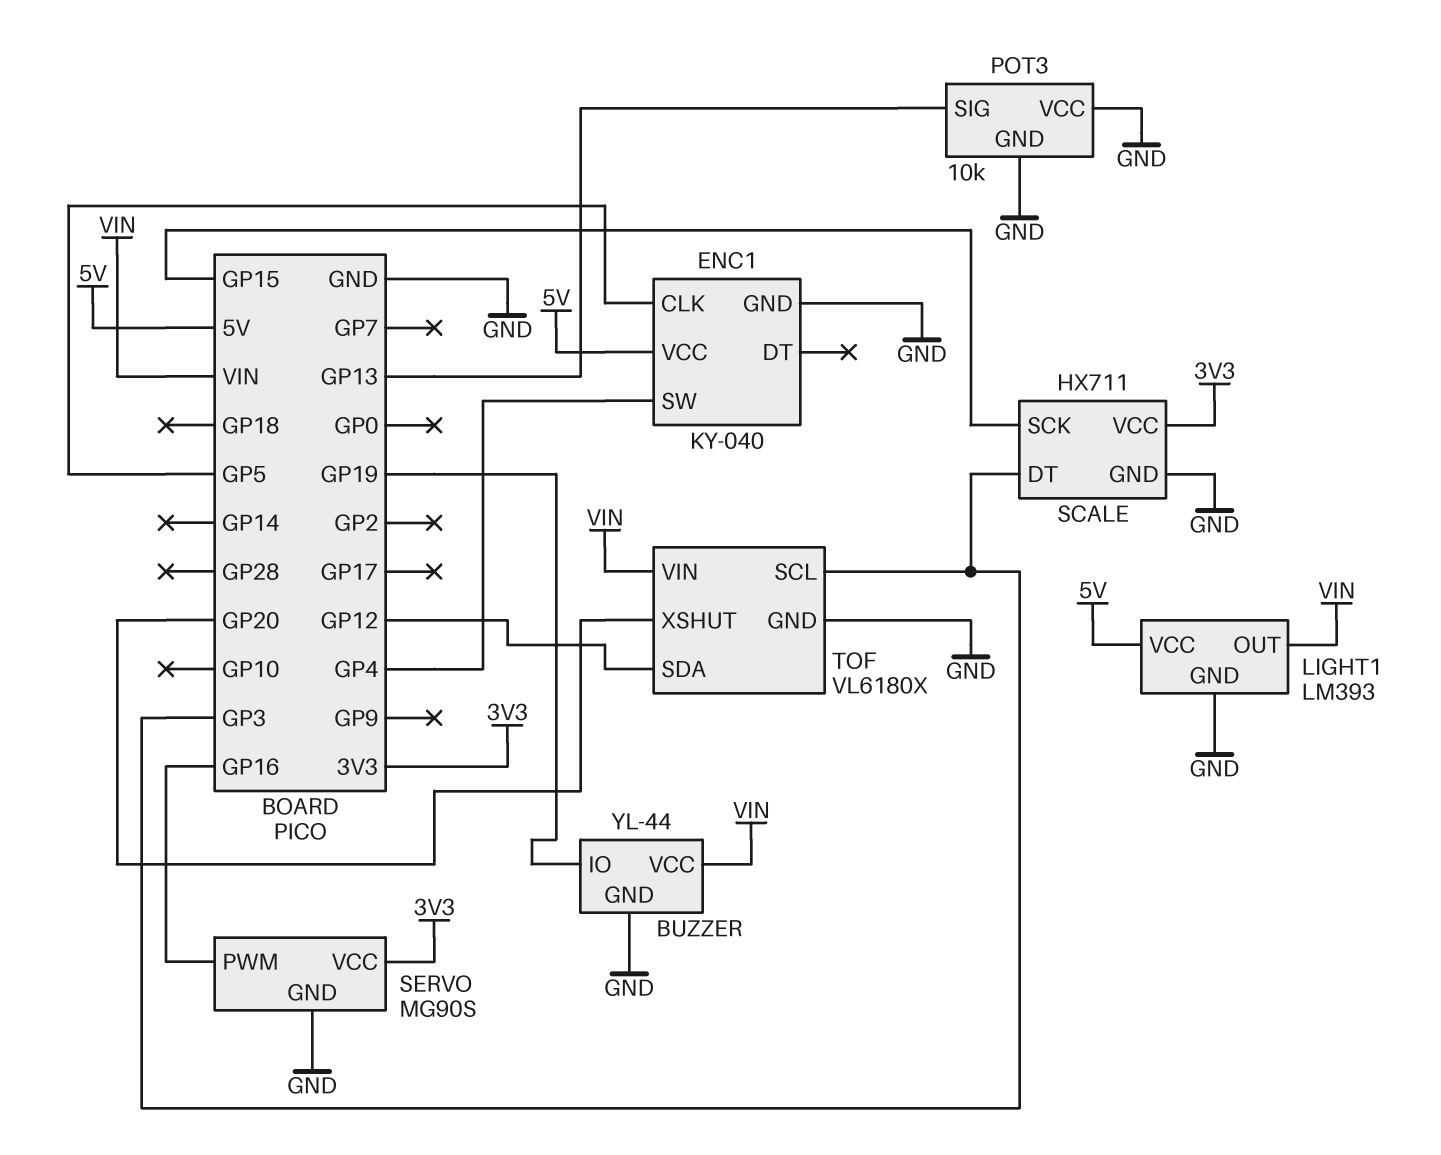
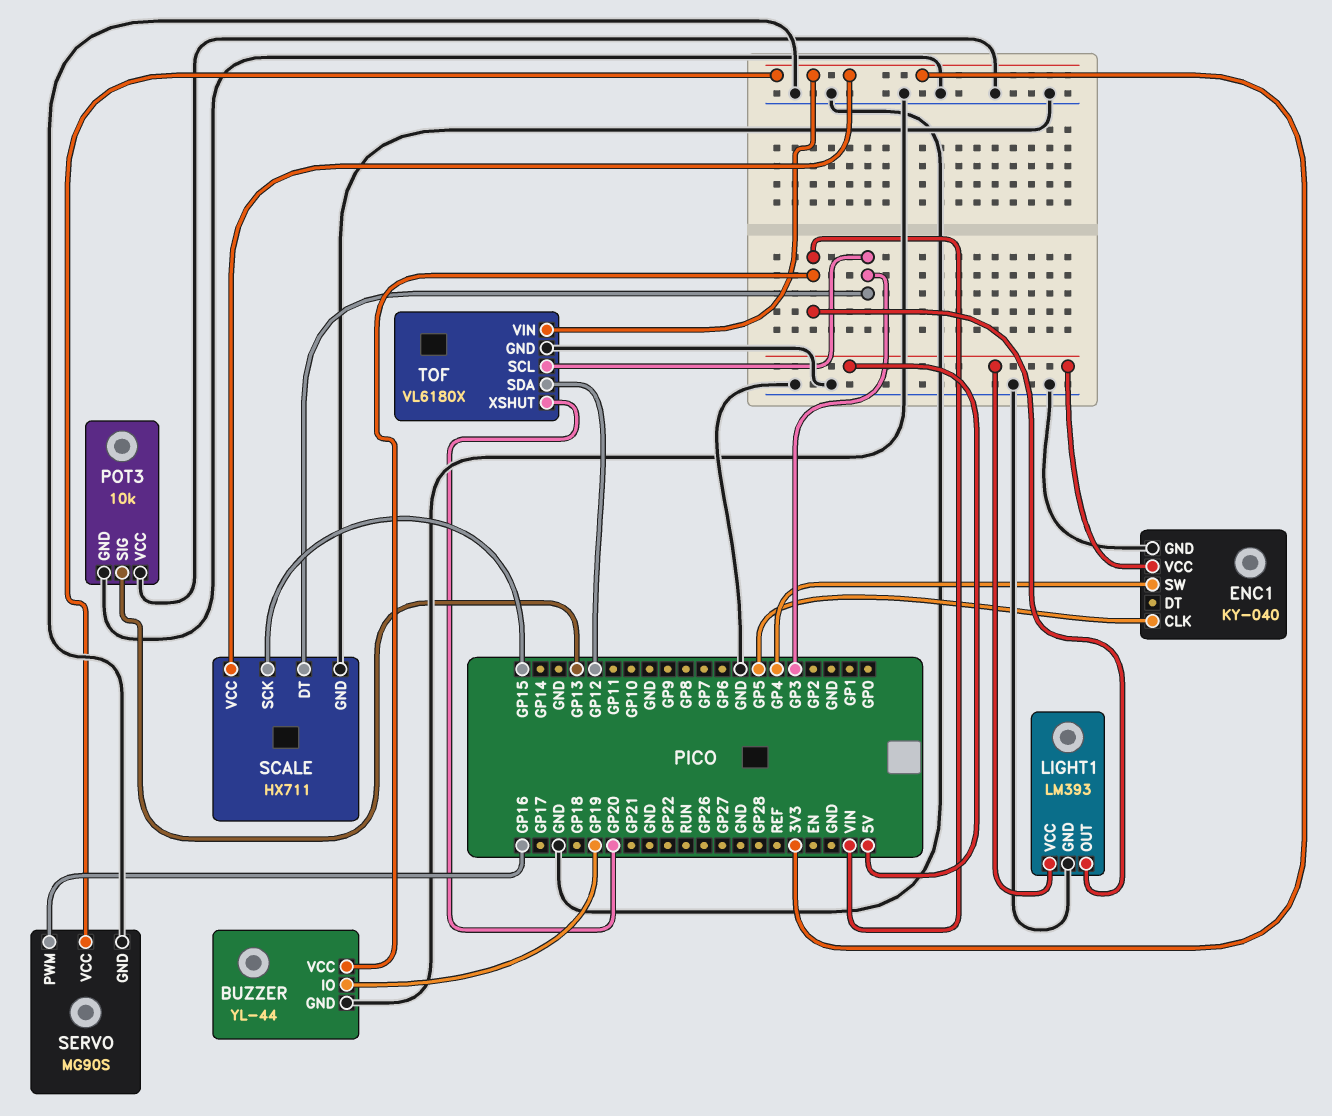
TOF pin VIN: VIN -> 3V3

